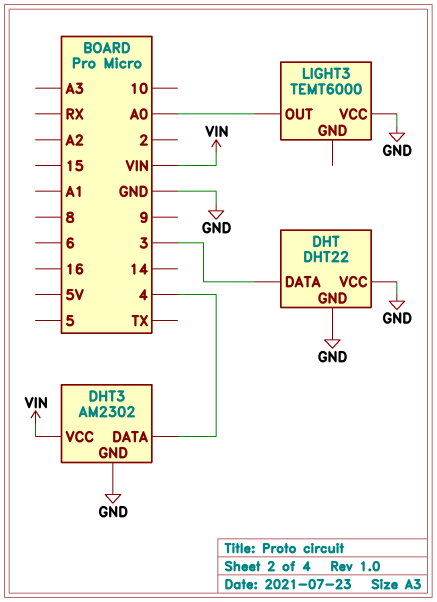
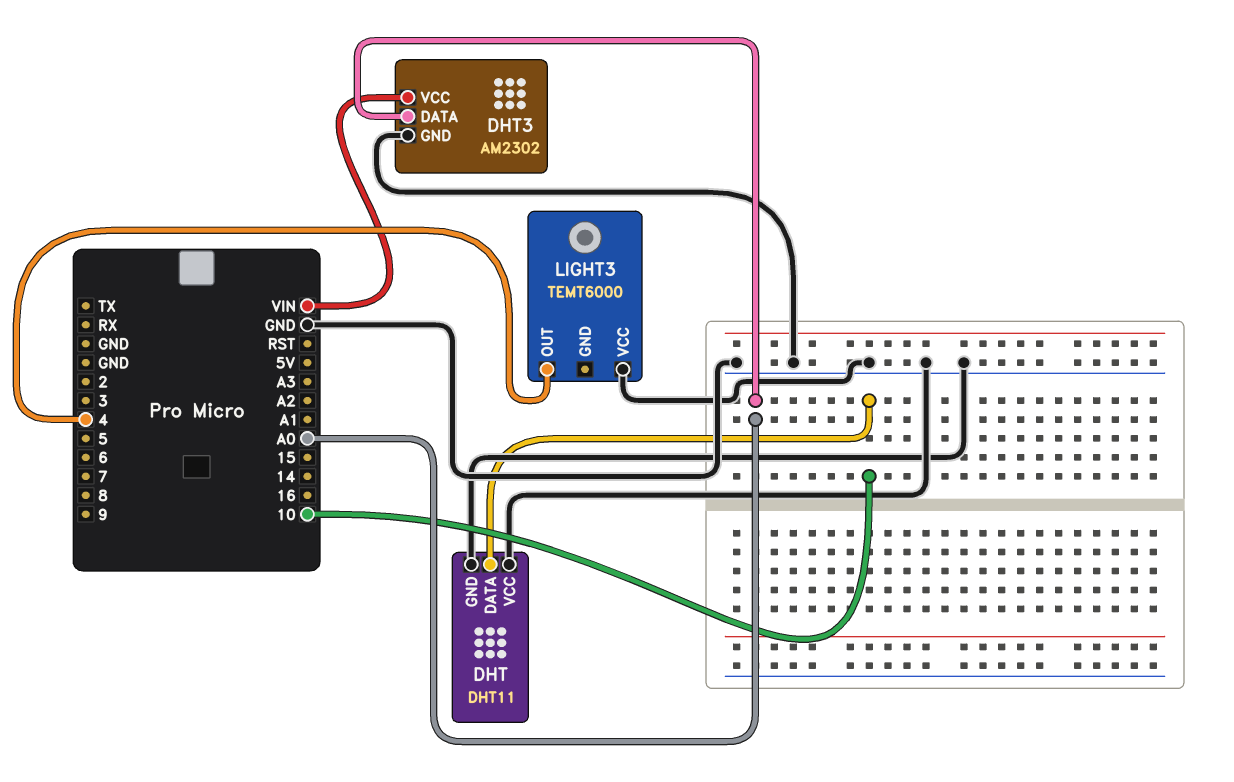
DHT: DHT22 -> DHT11
DHT pin DATA: 3 -> 10
DHT3 pin DATA: 4 -> A0
LIGHT3 pin OUT: A0 -> 4

